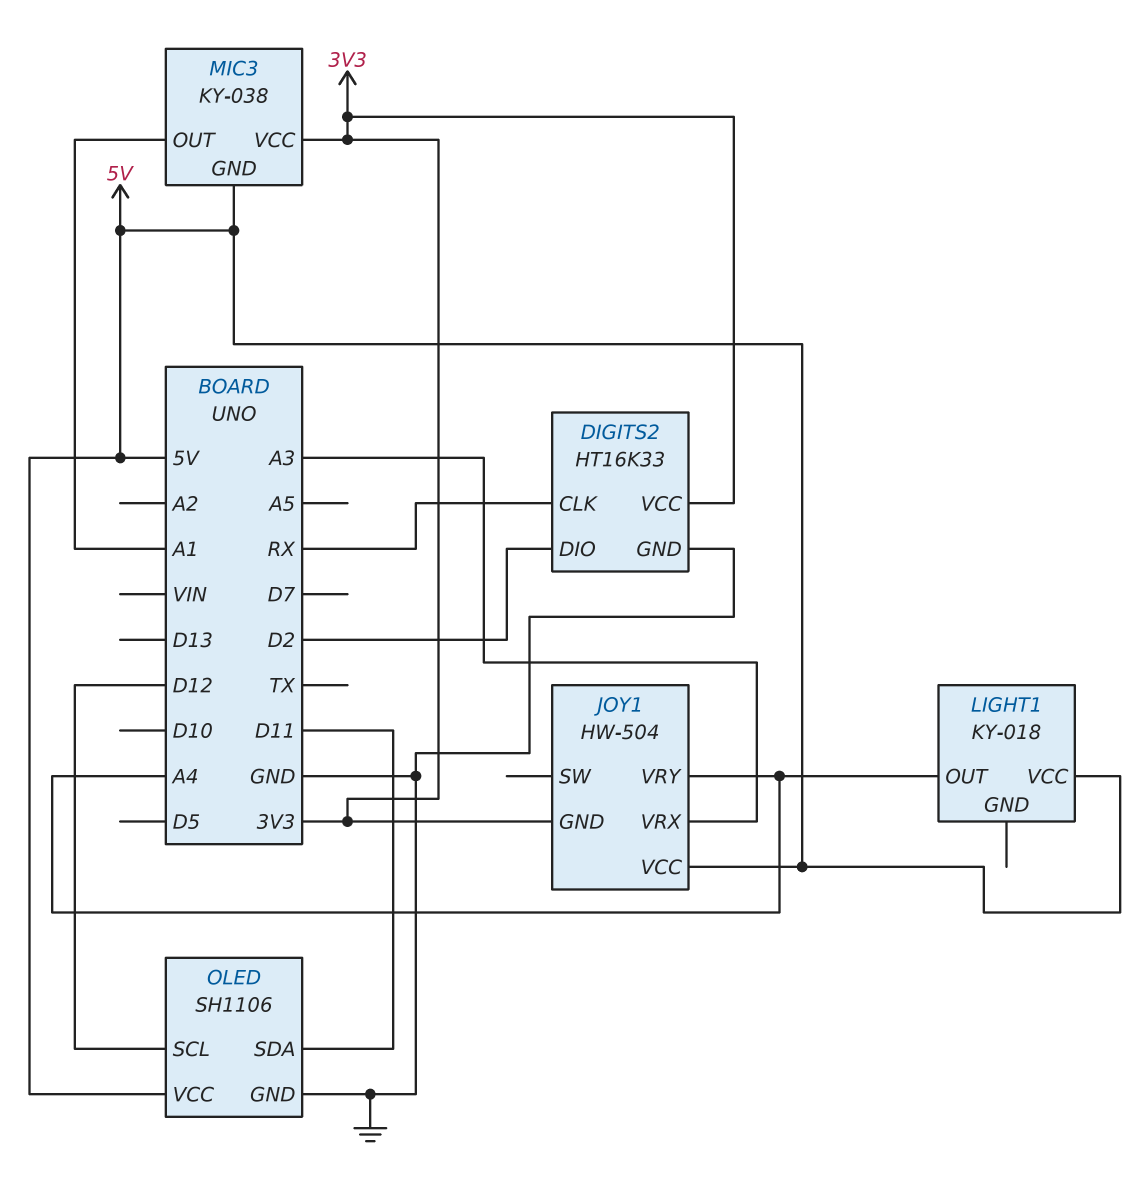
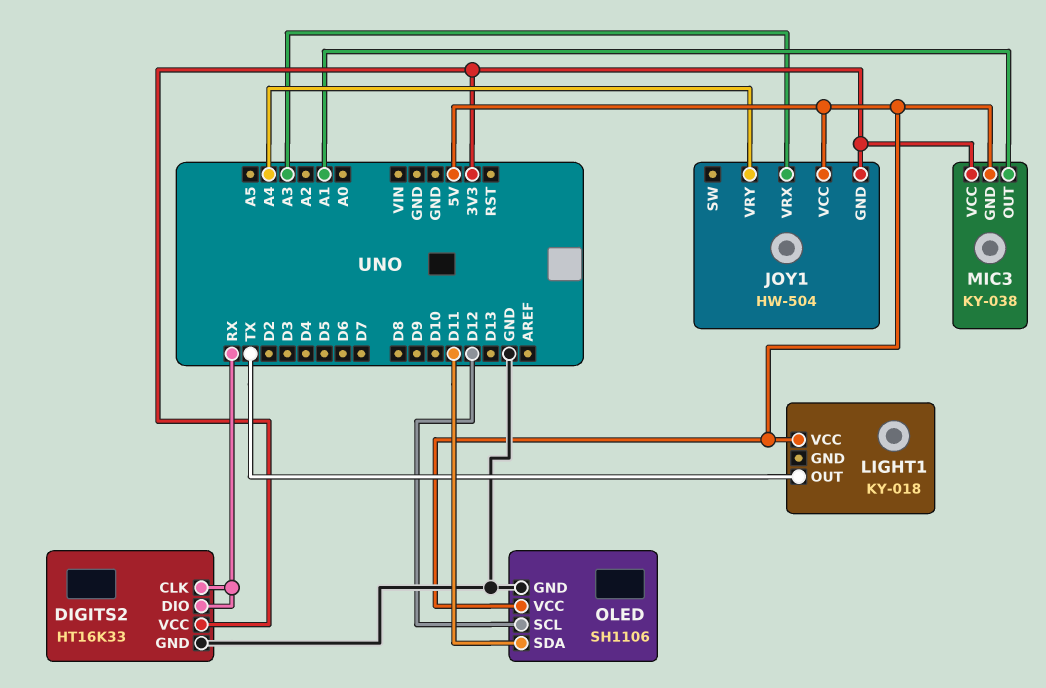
DIGITS2 pin DIO: D2 -> RX
LIGHT1 pin OUT: A4 -> TX

